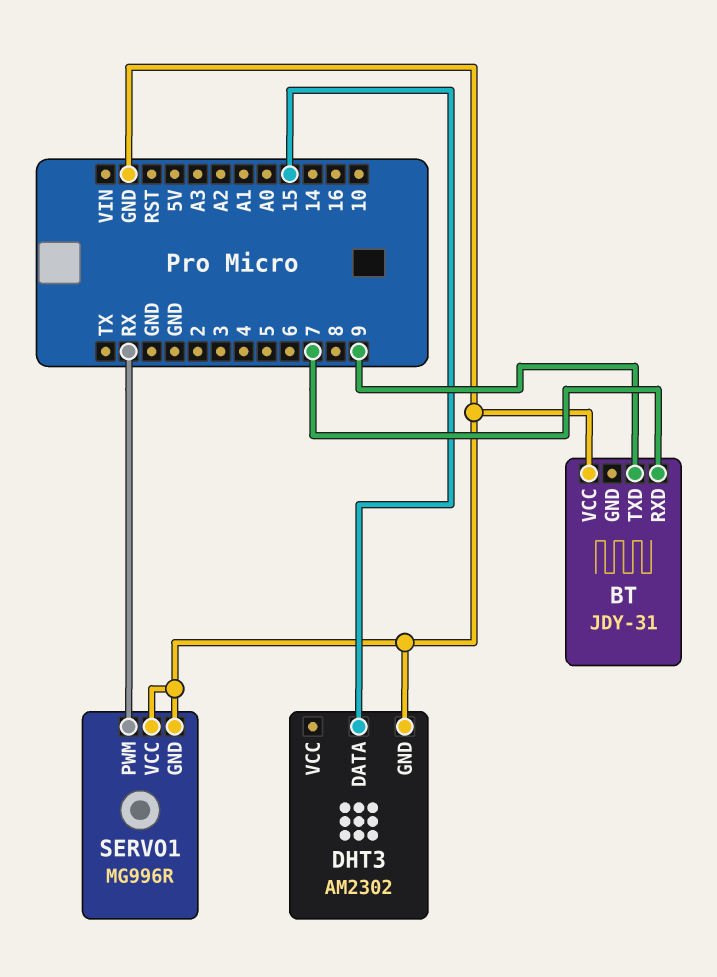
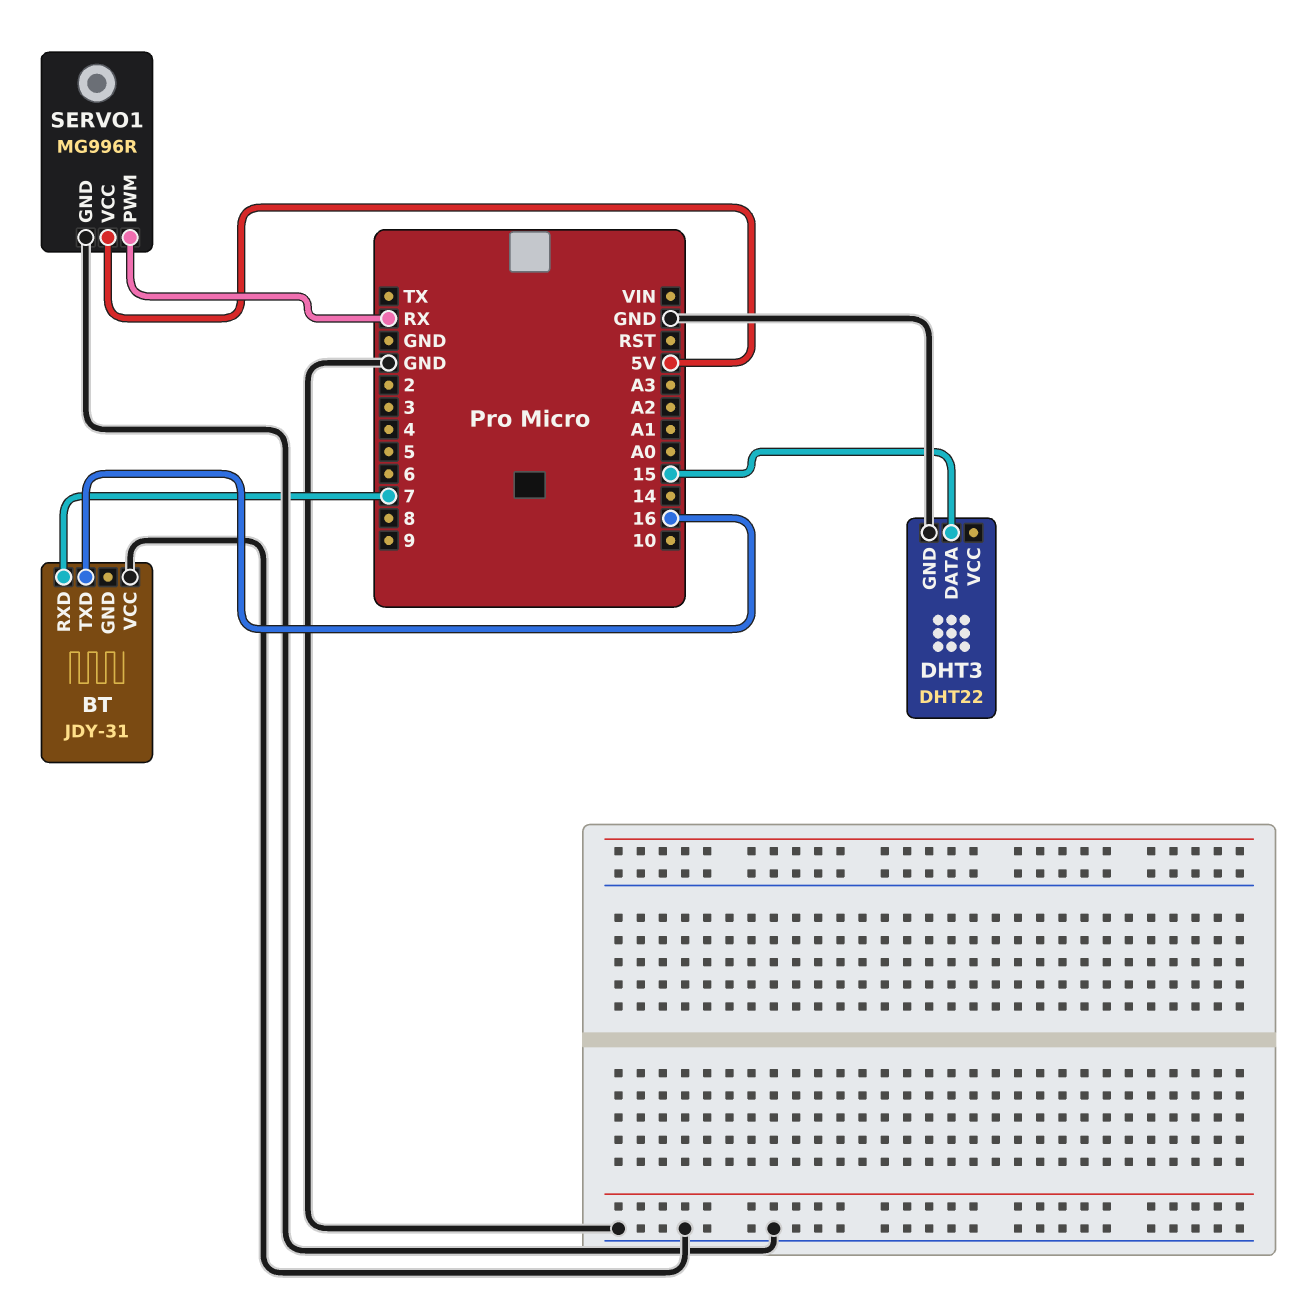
BT pin TXD: 9 -> 16
DHT3: AM2302 -> DHT22
SERVO1 pin VCC: GND -> 5V

